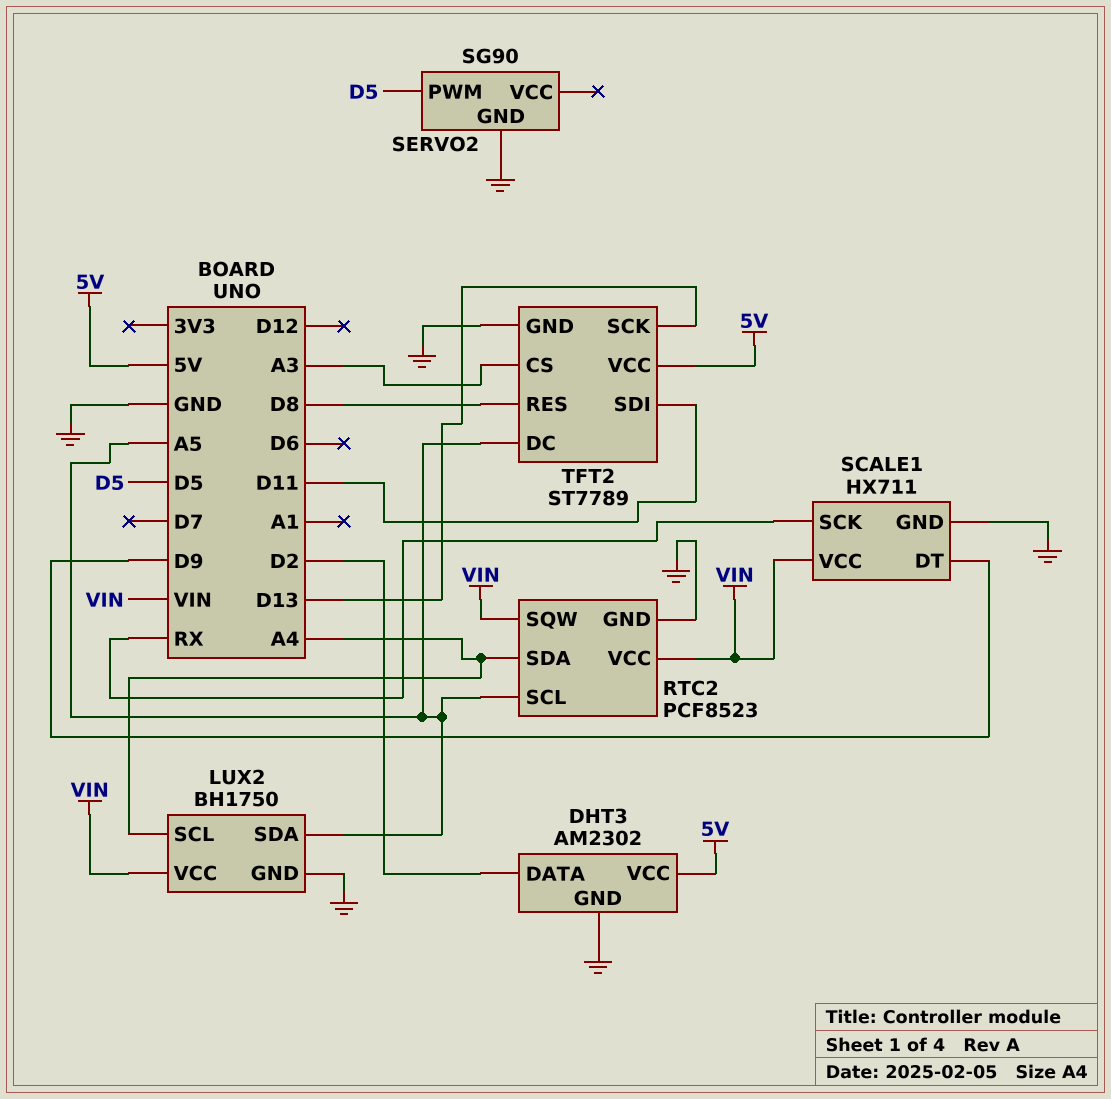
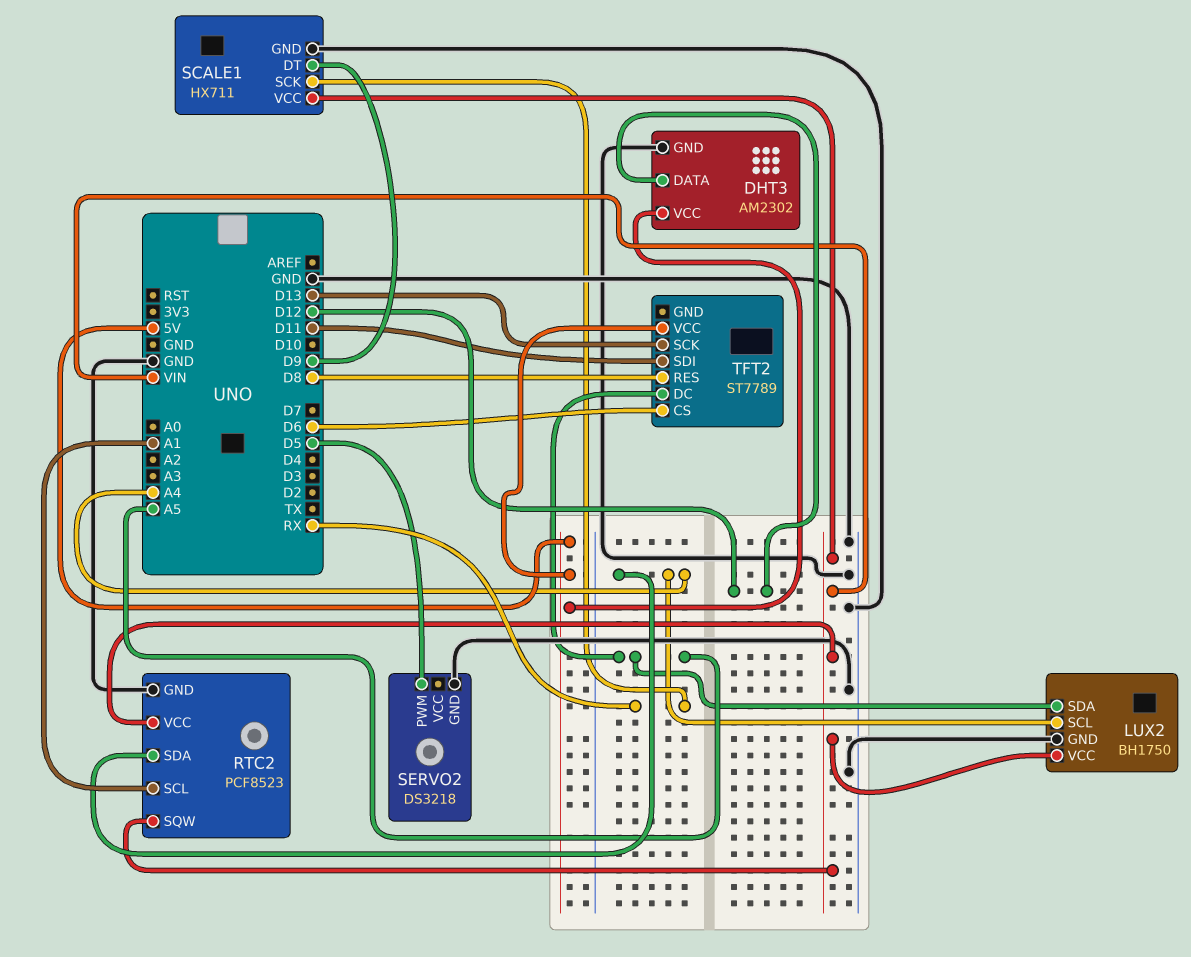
DHT3 pin DATA: D2 -> D12
RTC2 pin SCL: A5 -> A1
SERVO2: SG90 -> DS3218
TFT2 pin CS: A3 -> D6
TFT2 pin GND: GND -> none

